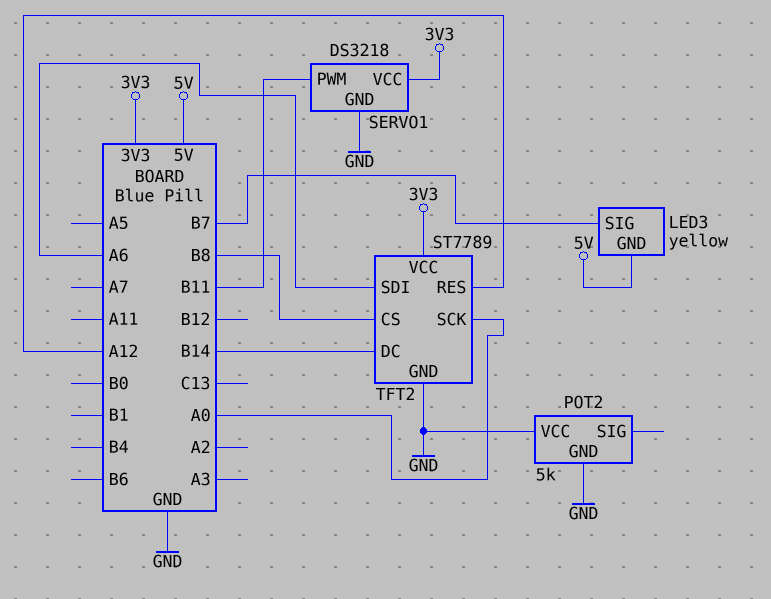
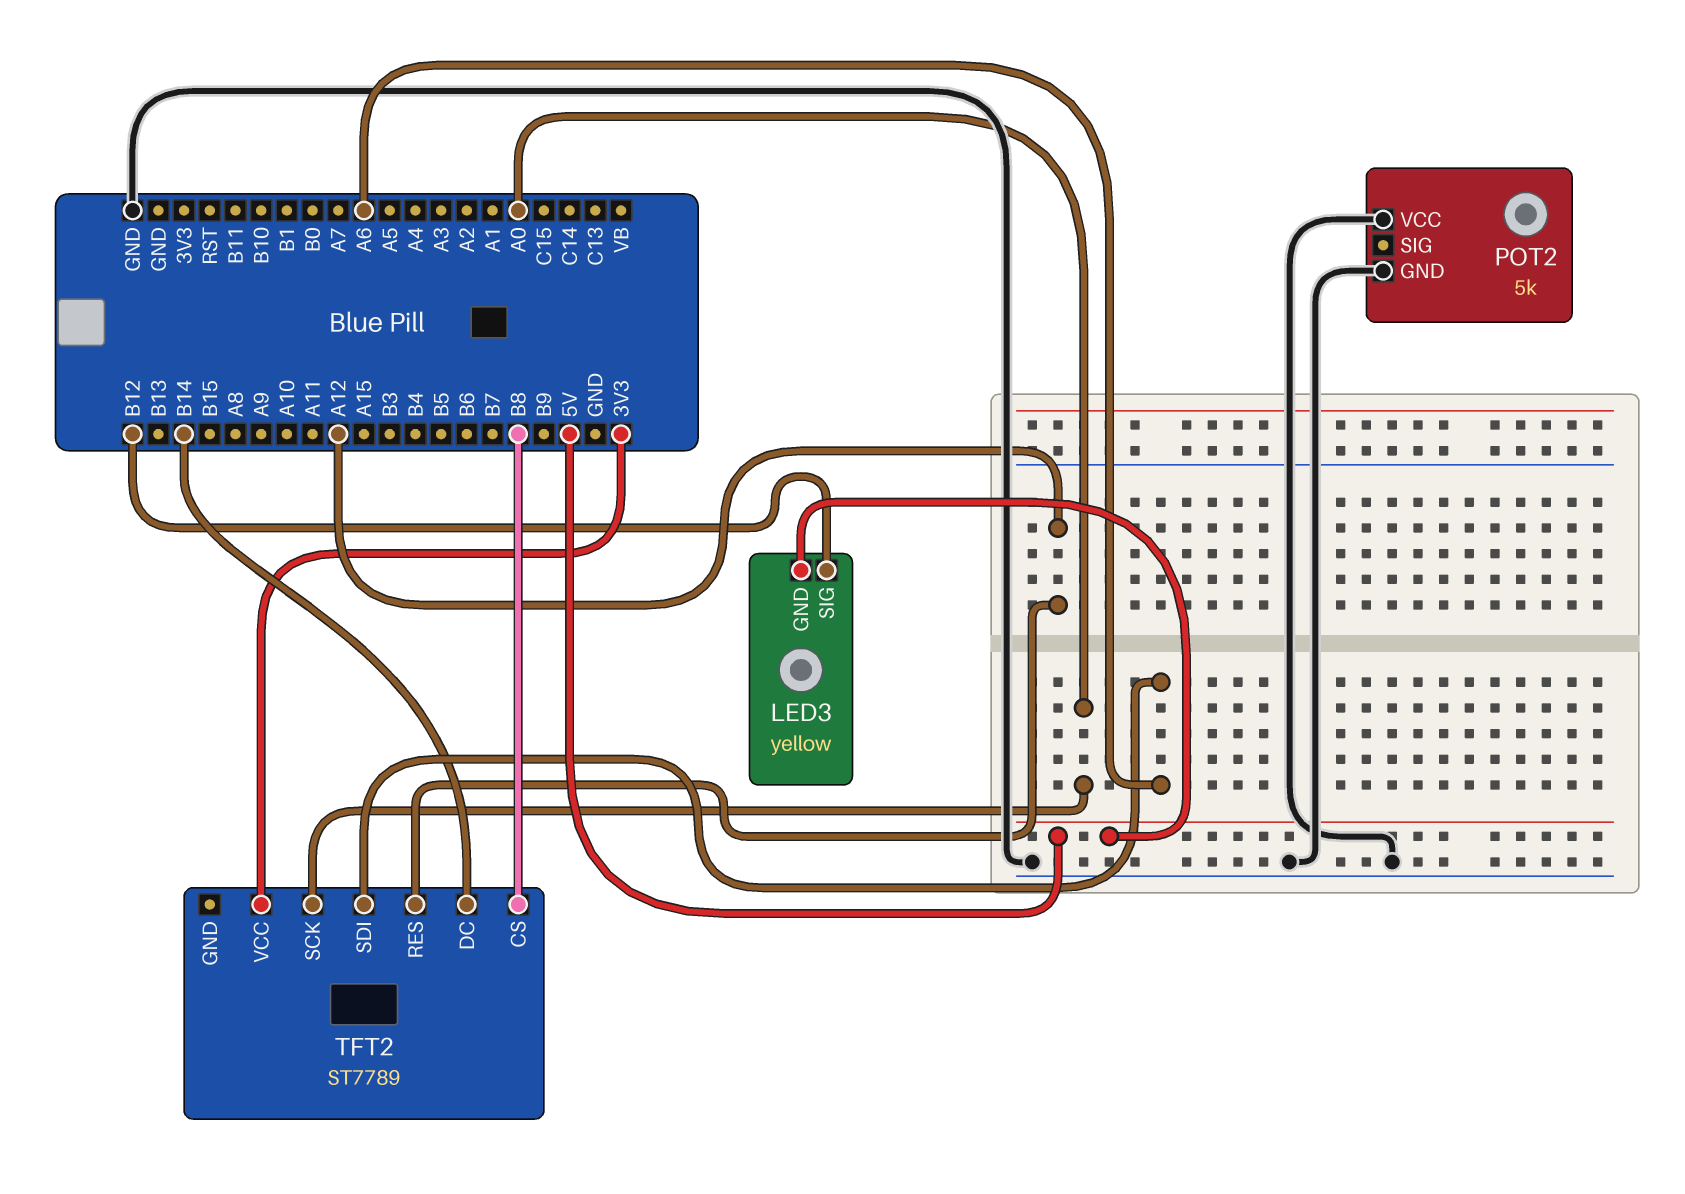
LED3 pin SIG: B7 -> B12
SERVO1: DS3218 -> none
SERVO1 pin GND: GND -> none
SERVO1 pin PWM: B11 -> none
SERVO1 pin VCC: 3V3 -> none
TFT2 pin GND: GND -> none

